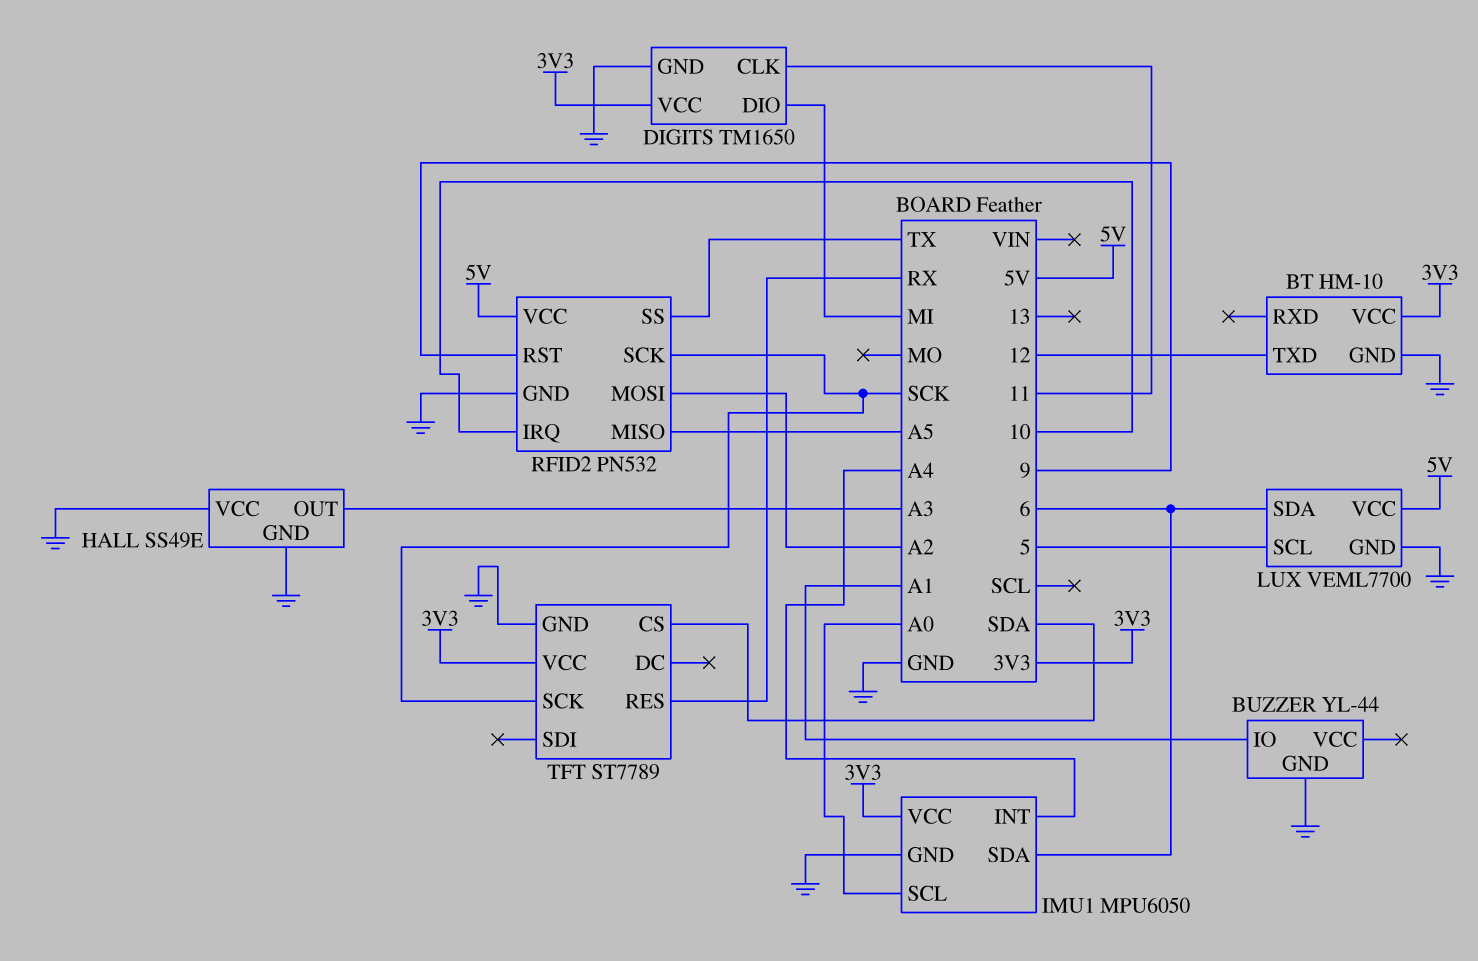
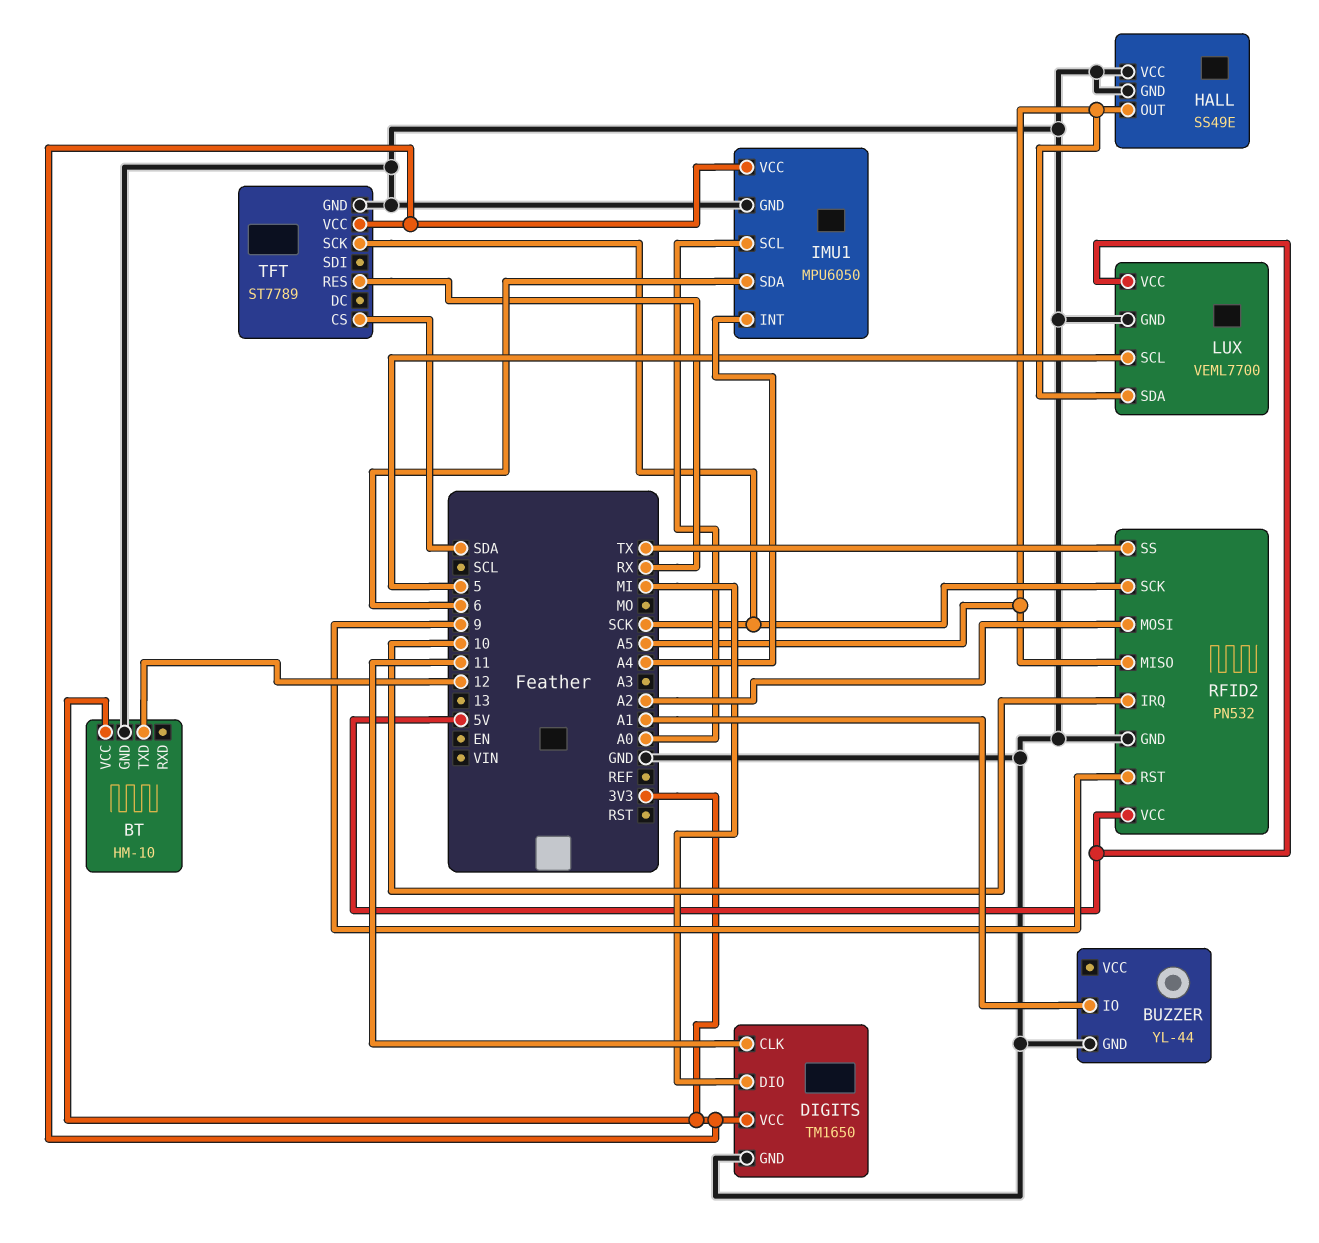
HALL pin OUT: A3 -> A5
LUX pin SDA: 6 -> A5

